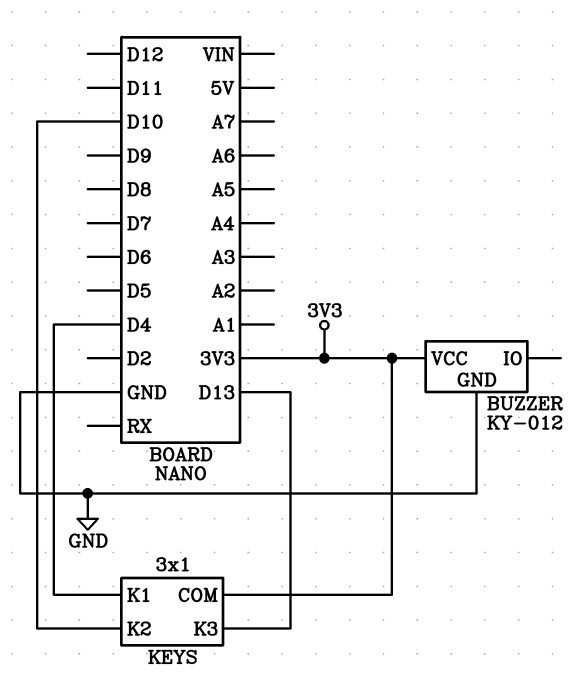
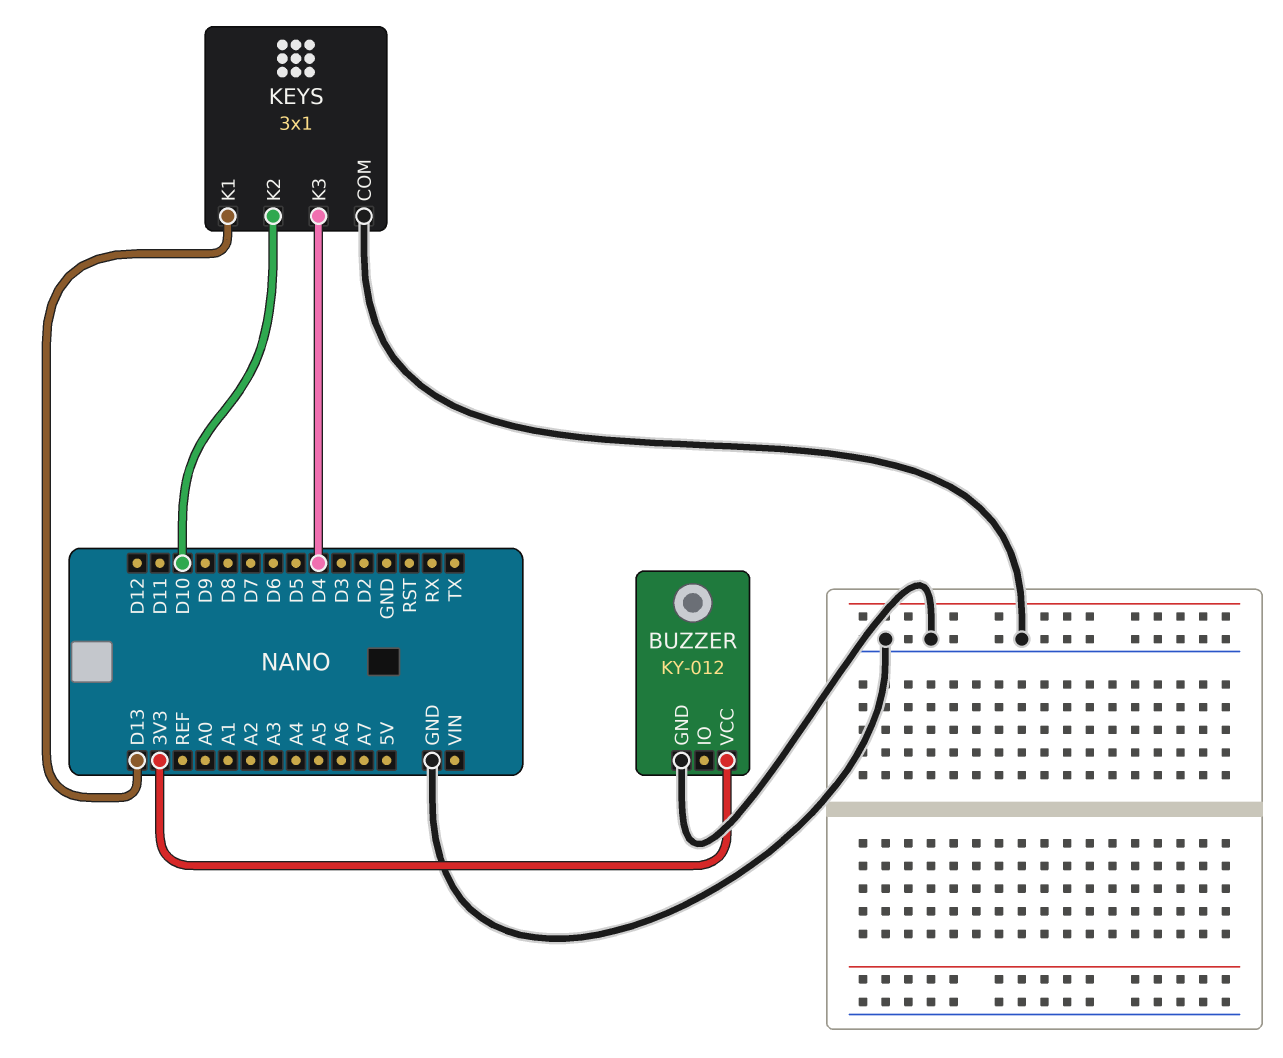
KEYS pin COM: 3V3 -> GND
KEYS pin K1: D4 -> D13
KEYS pin K3: D13 -> D4

